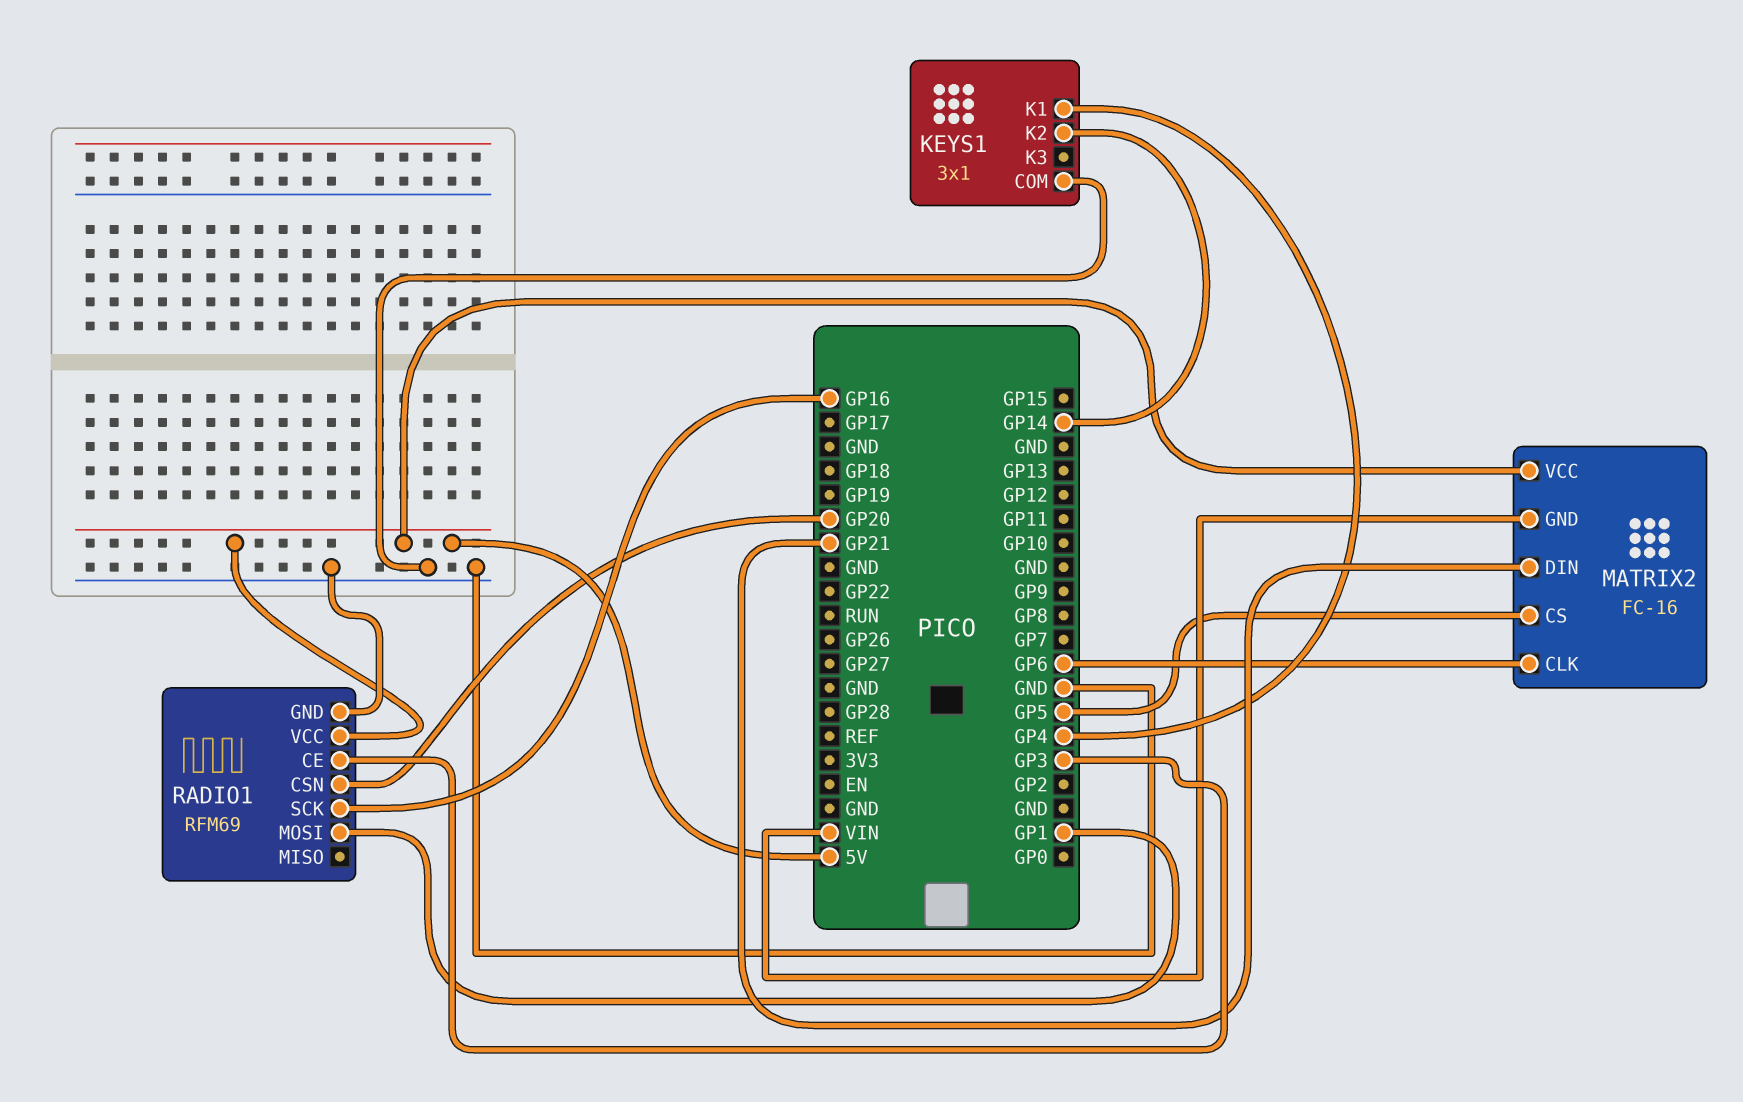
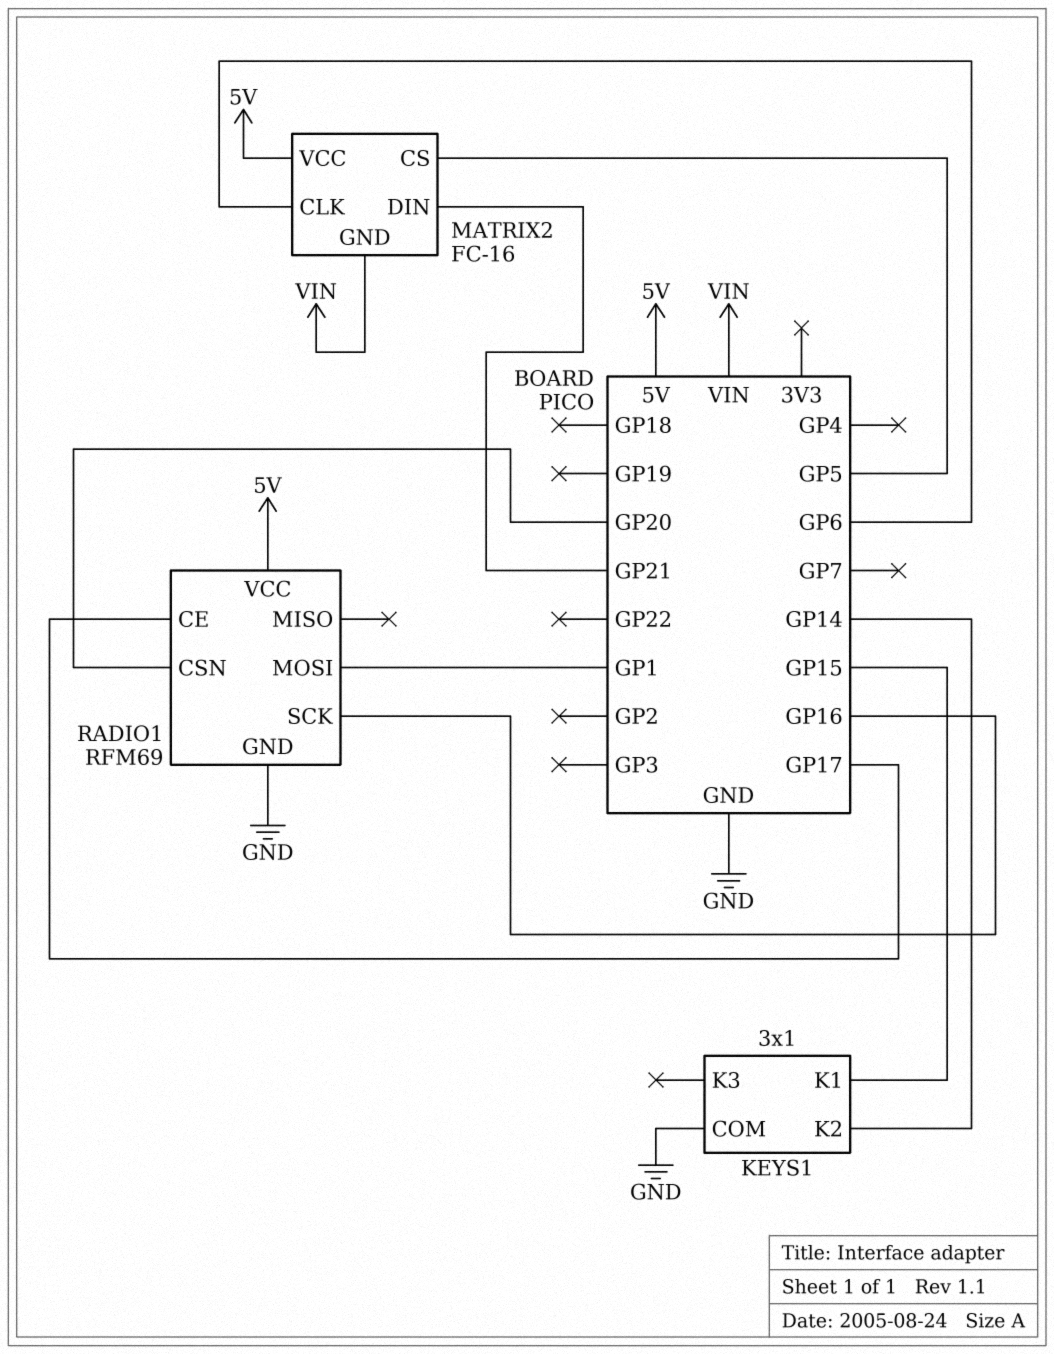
KEYS1 pin K1: GP4 -> GP15
RADIO1 pin CE: GP3 -> GP17

